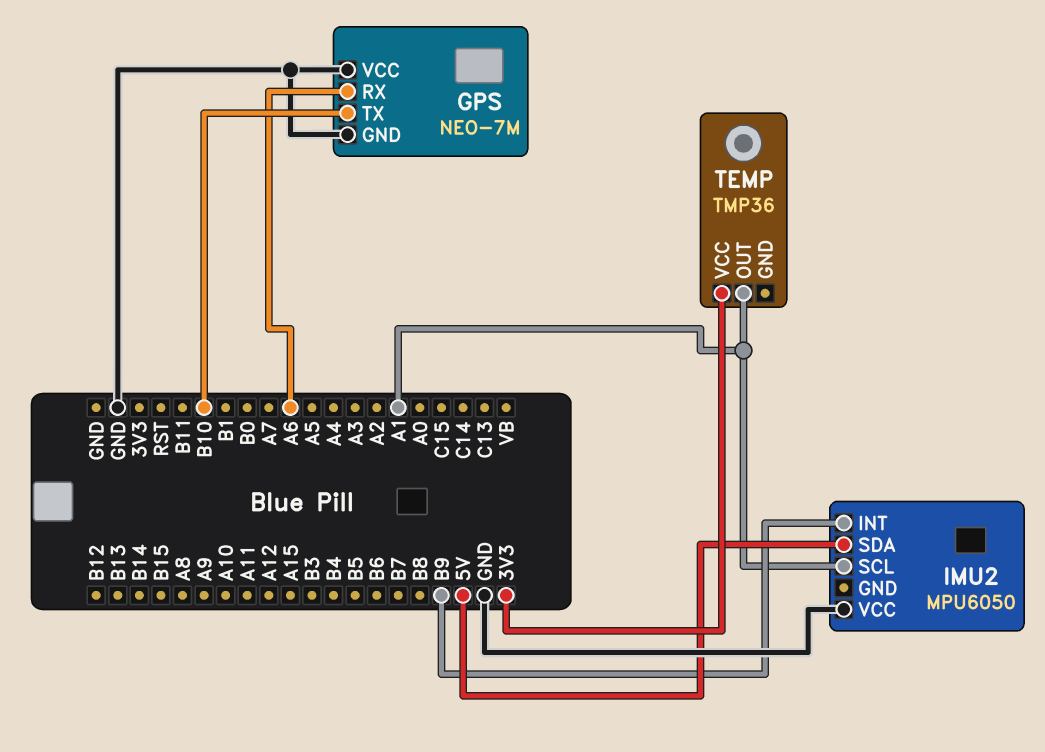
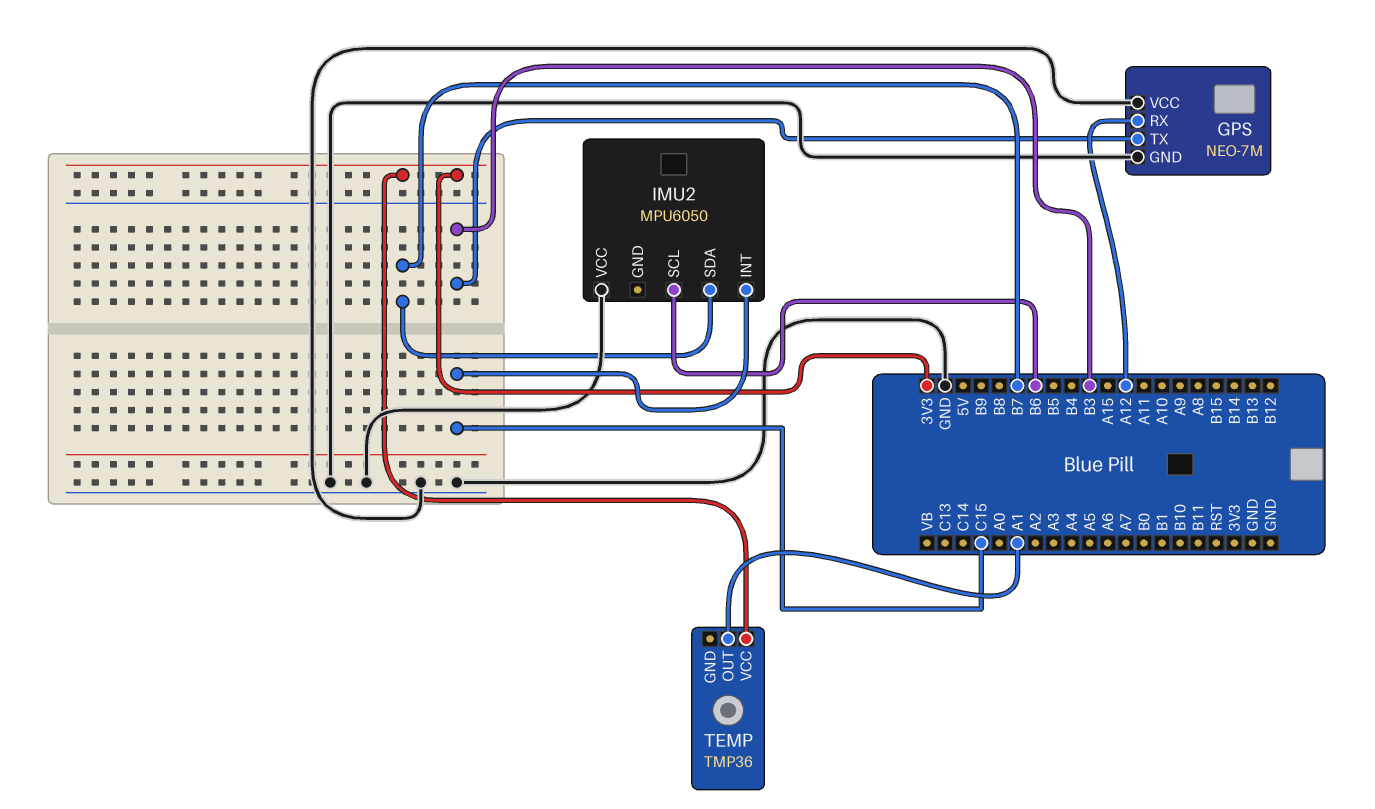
GPS pin RX: A6 -> A12
GPS pin TX: B10 -> B3
IMU2 pin INT: B9 -> C15
IMU2 pin SCL: A1 -> B6
IMU2 pin SDA: 5V -> B7

